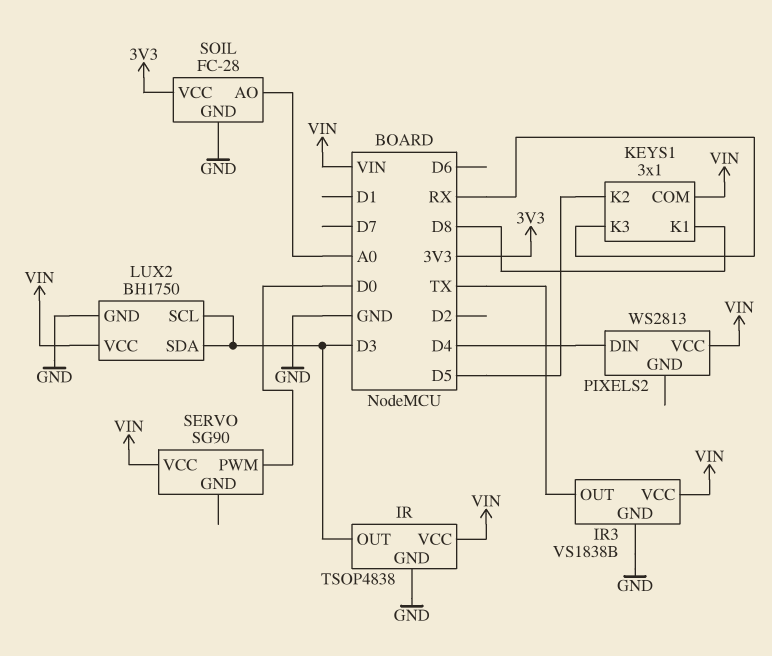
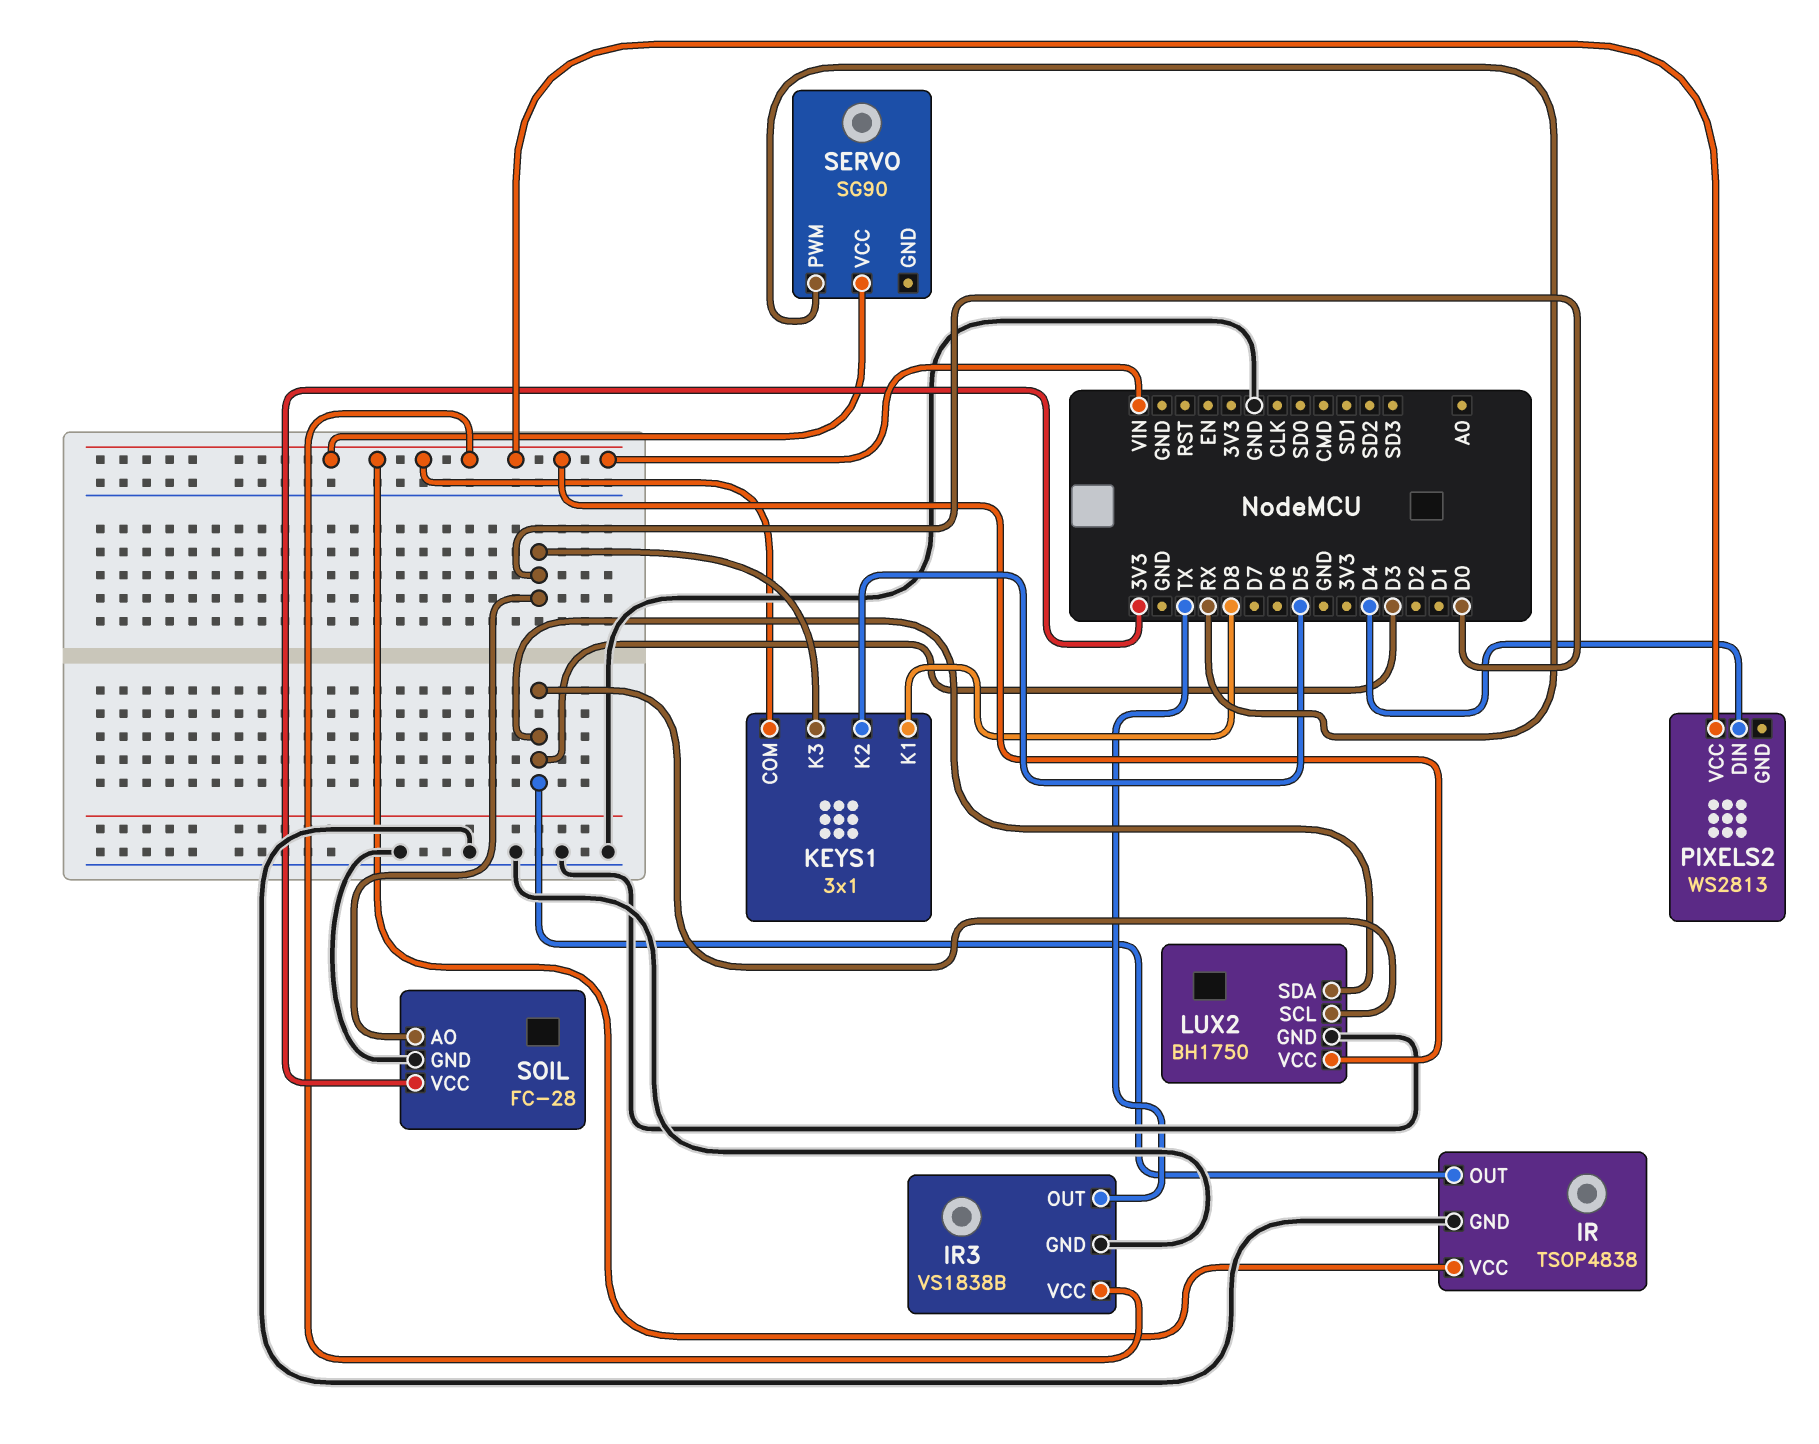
KEYS1 pin K3: RX -> D0
SERVO pin PWM: D0 -> RX
SOIL pin AO: A0 -> D0

